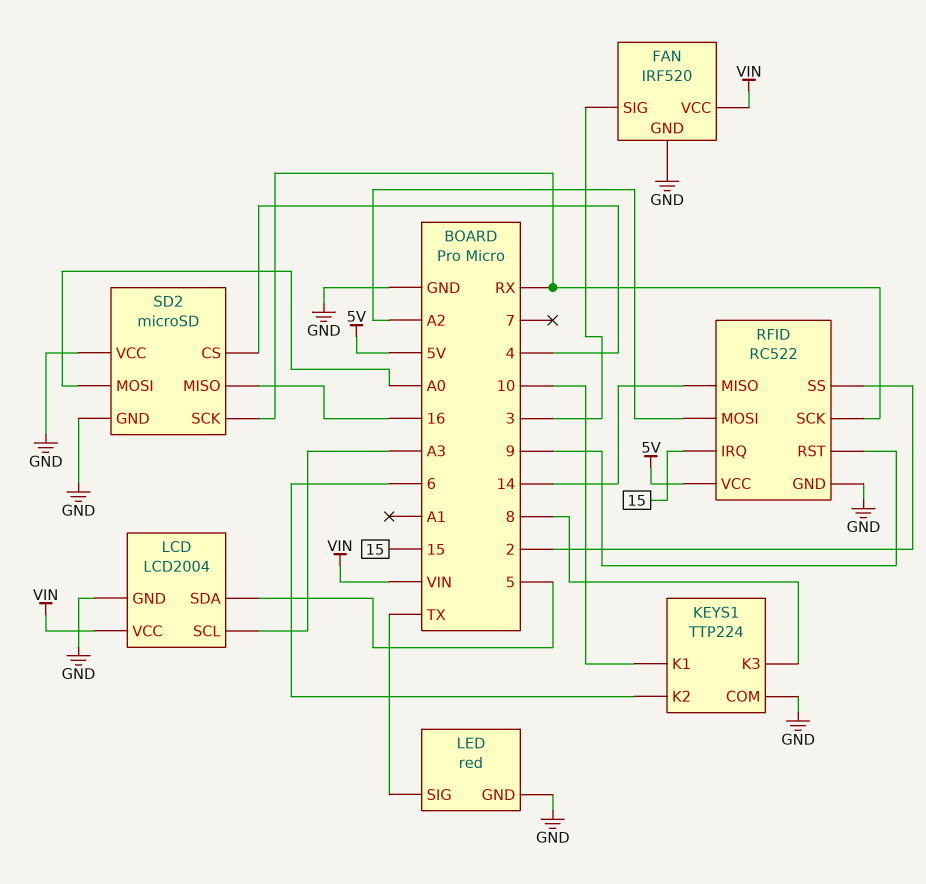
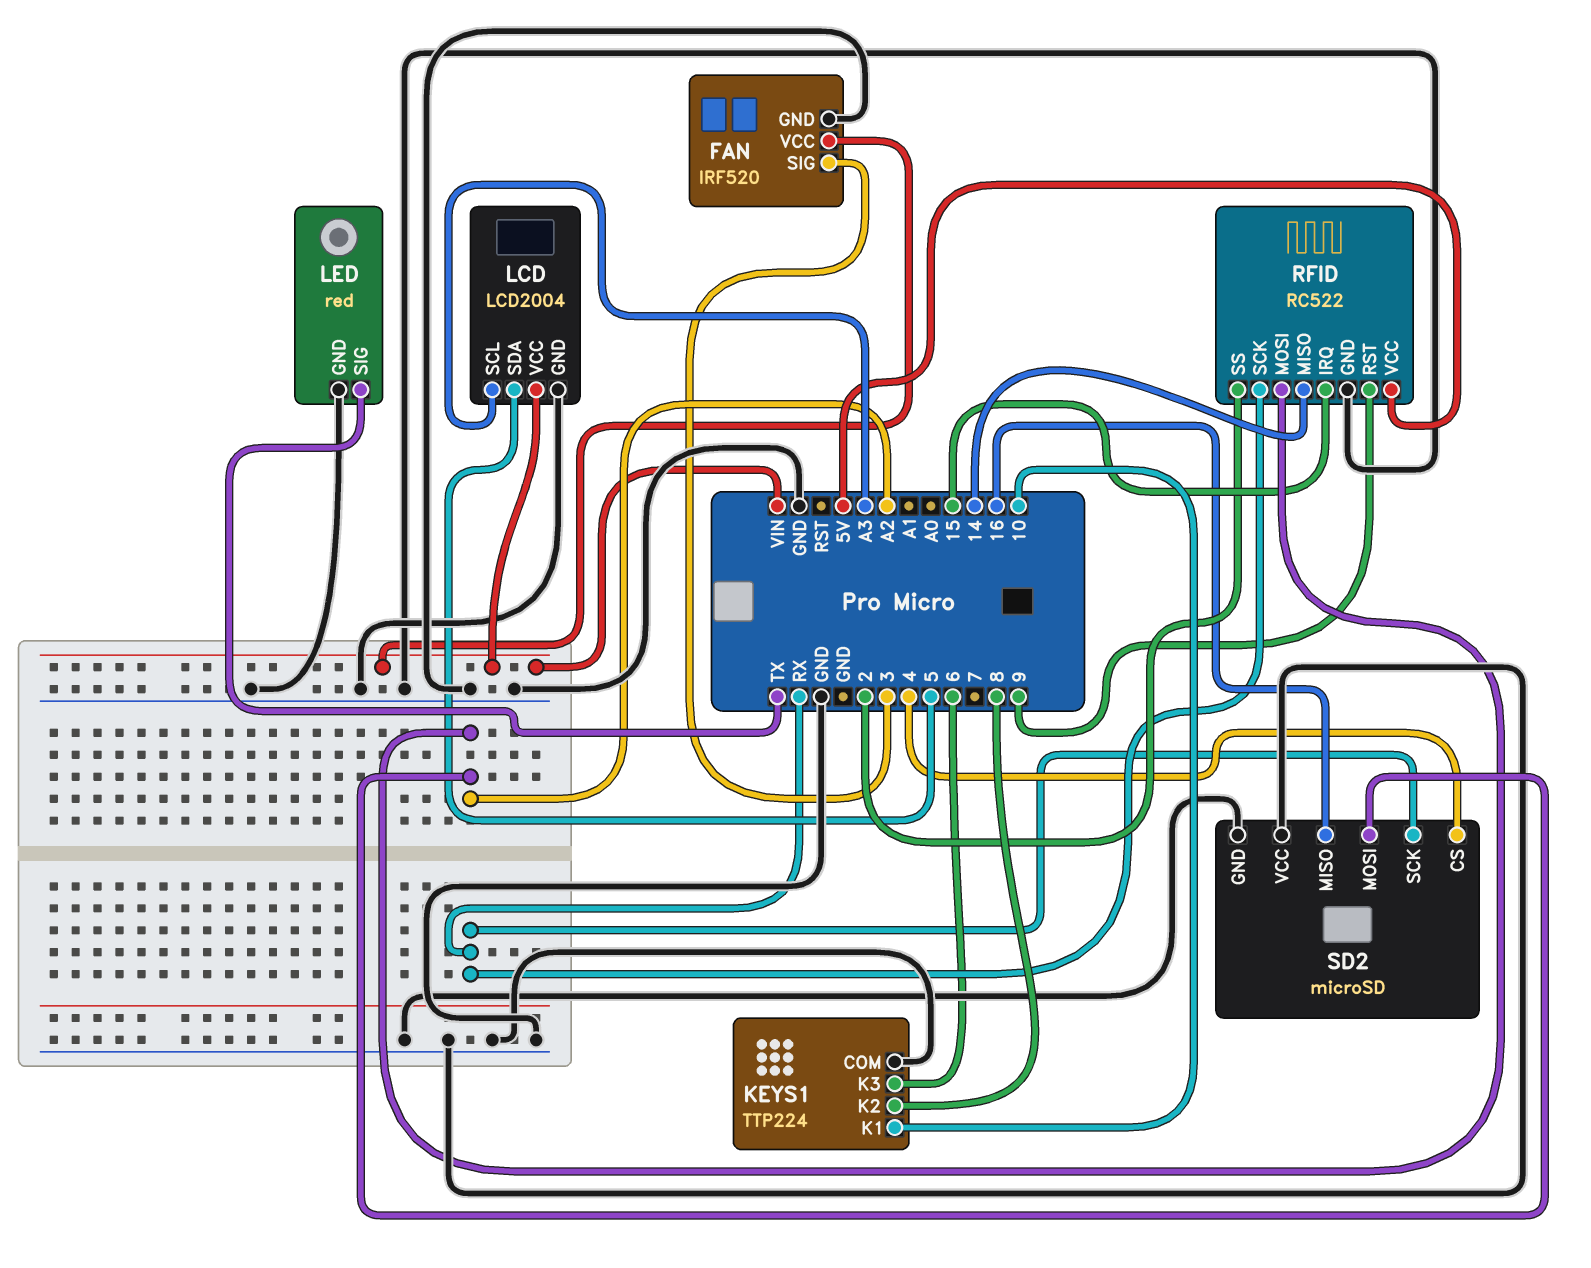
KEYS1 pin K2: 6 -> 8
KEYS1 pin K3: 8 -> 6
SD2 pin MOSI: A0 -> A2

